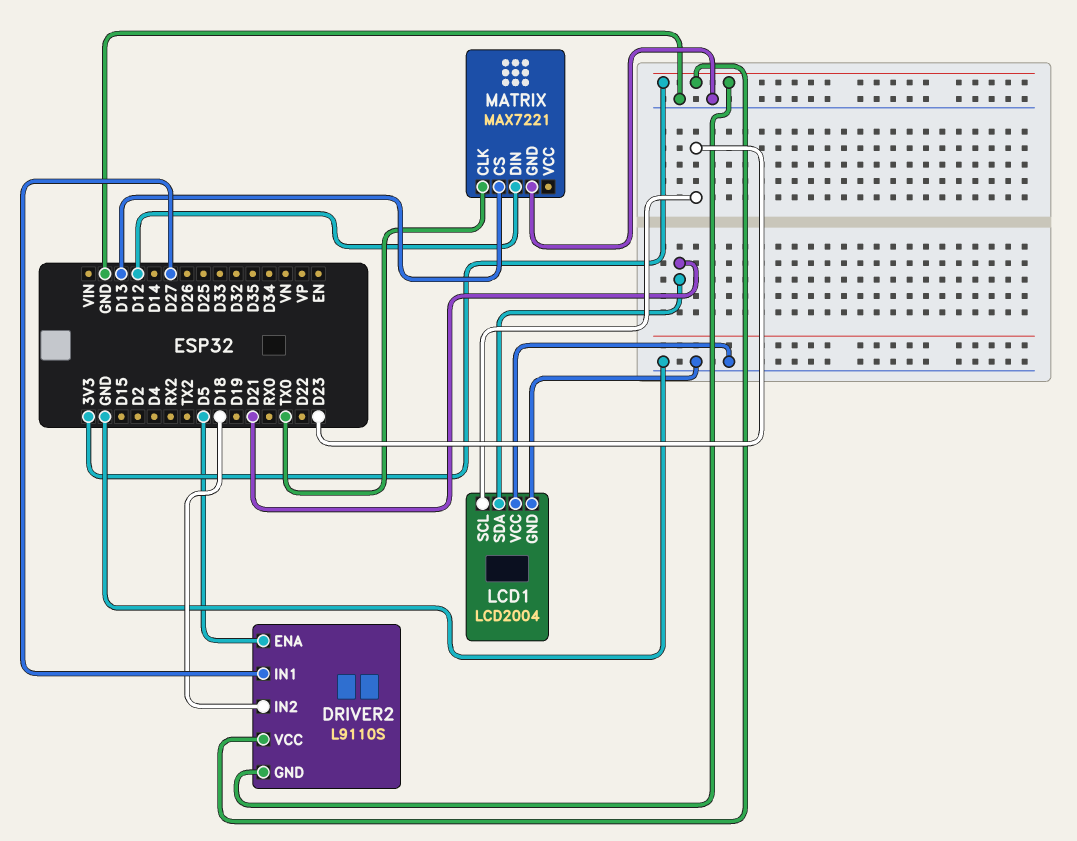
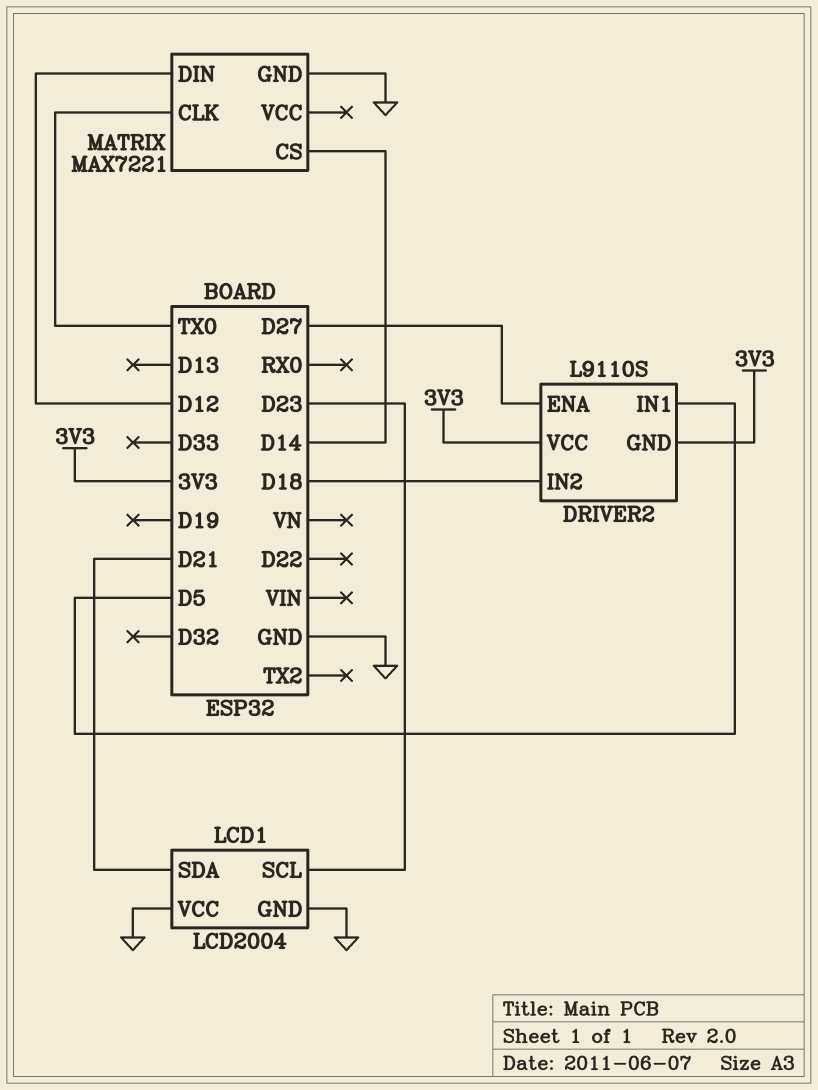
DRIVER2 pin ENA: D5 -> D27
DRIVER2 pin IN1: D27 -> D5
MATRIX pin CS: D13 -> D14

